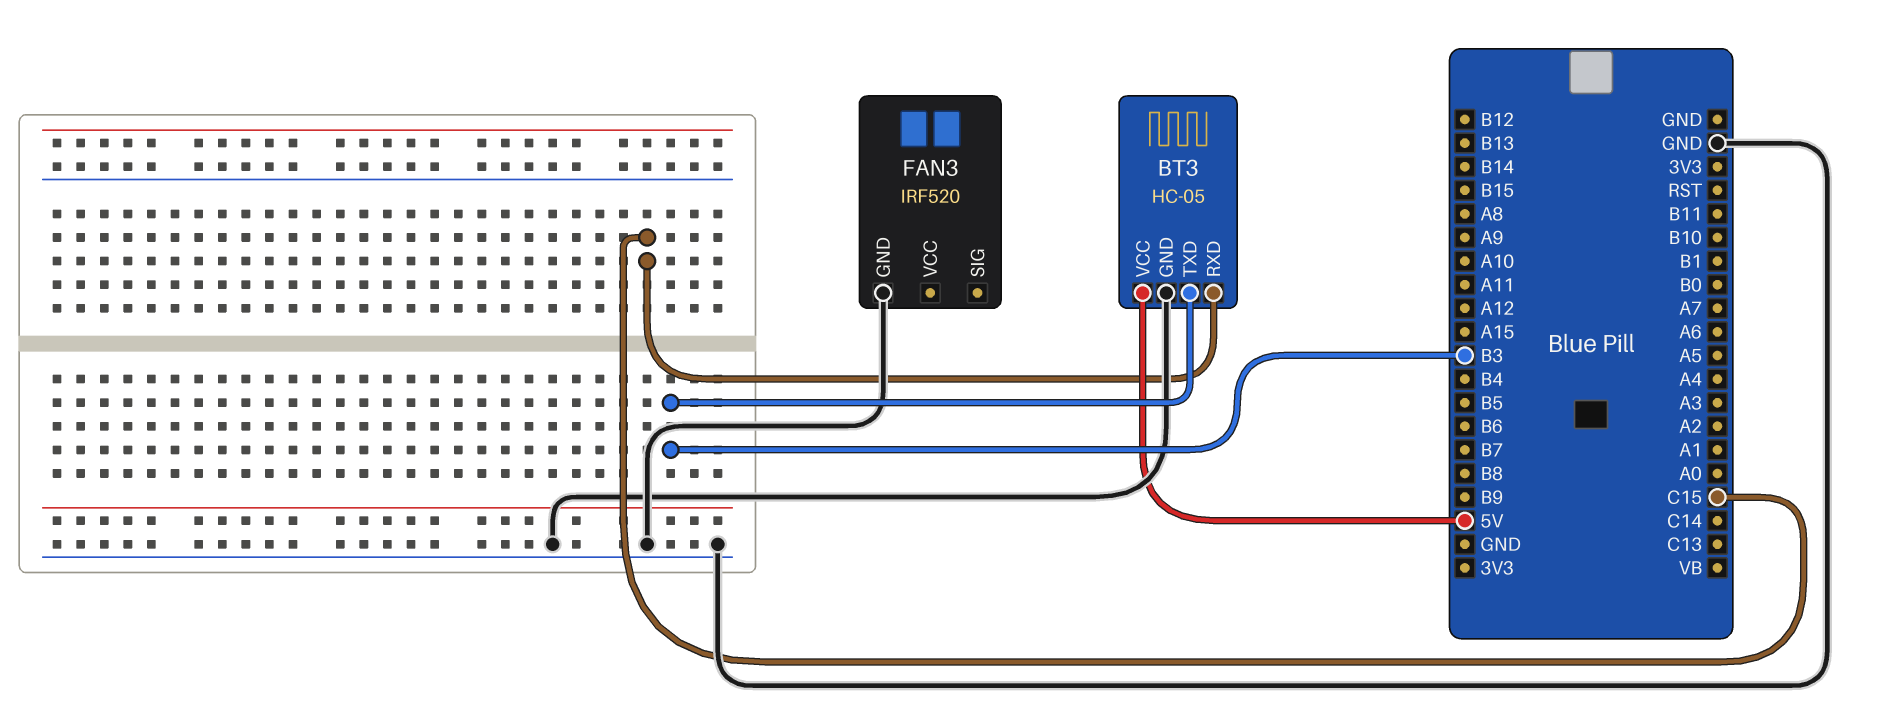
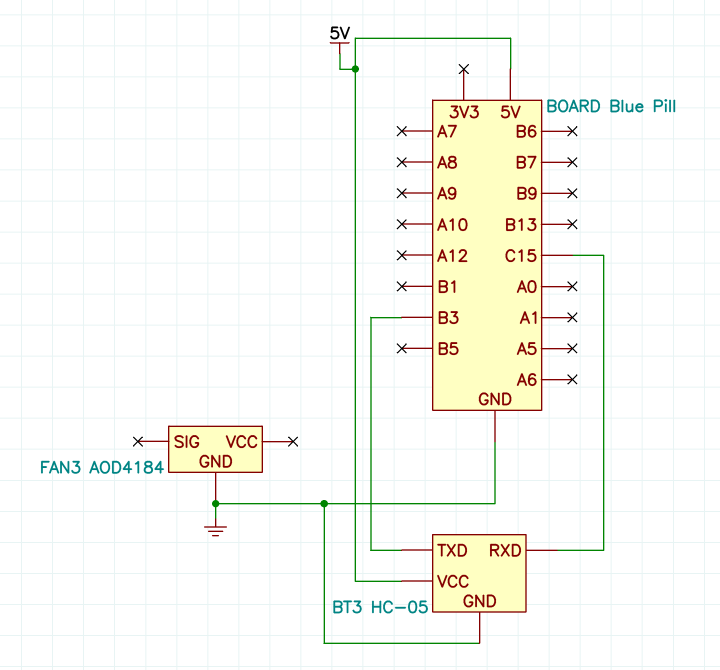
FAN3: IRF520 -> AOD4184

